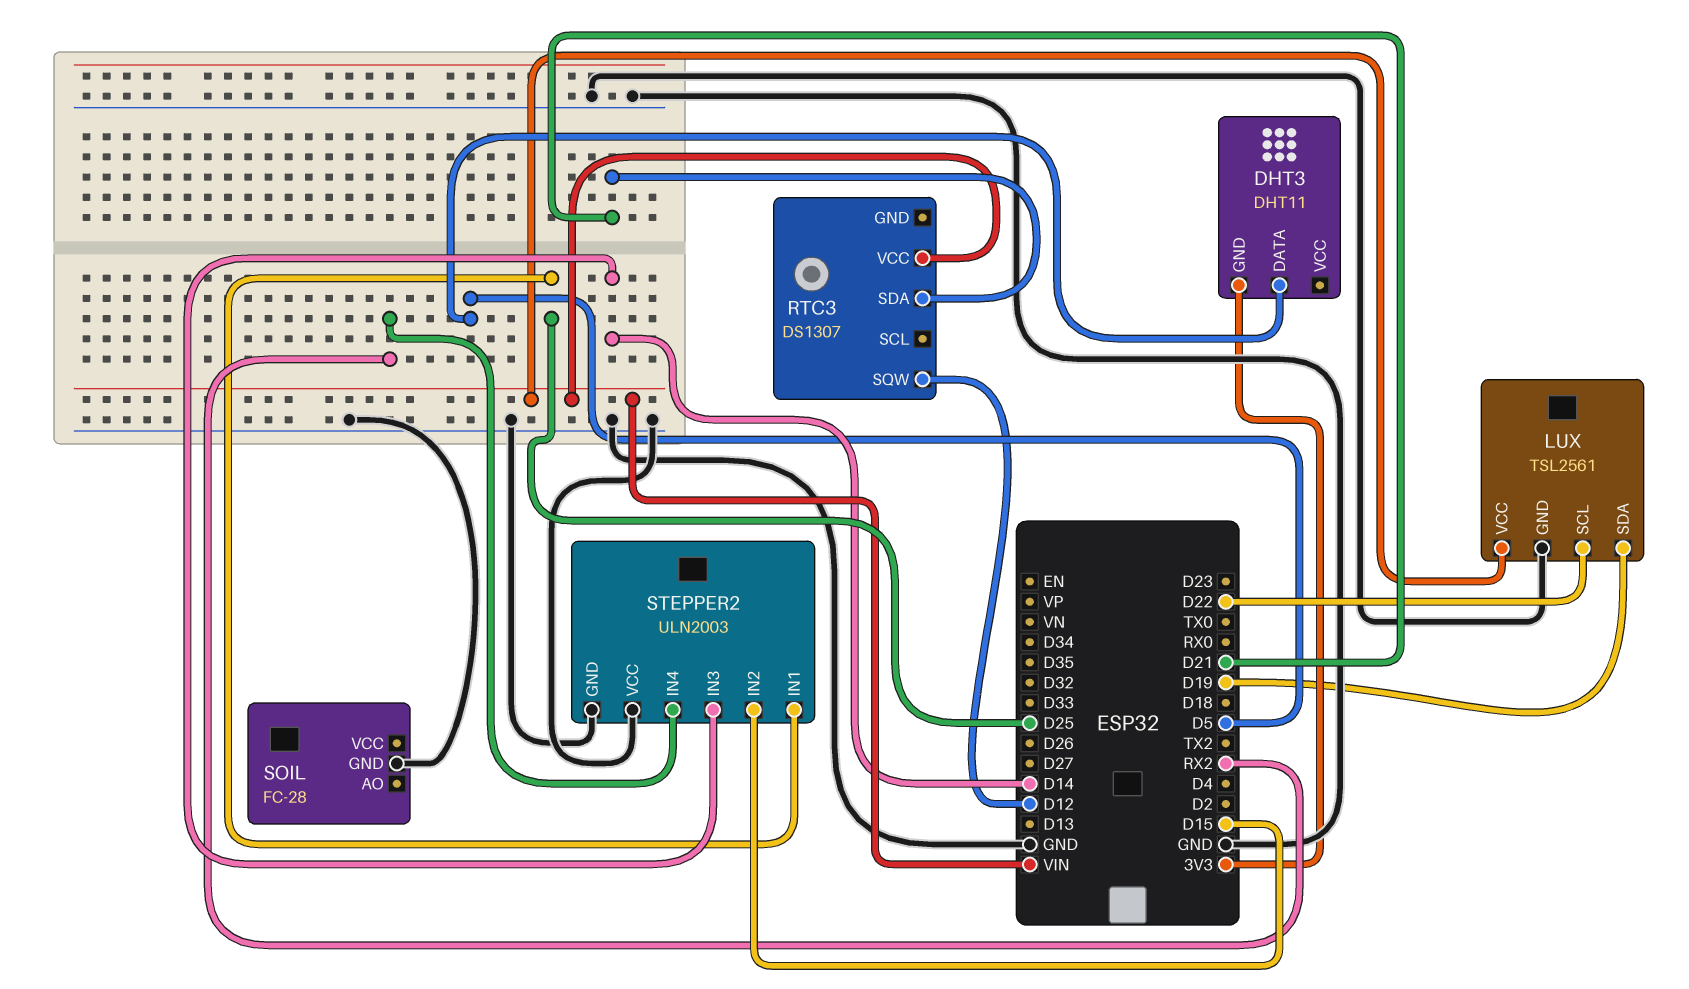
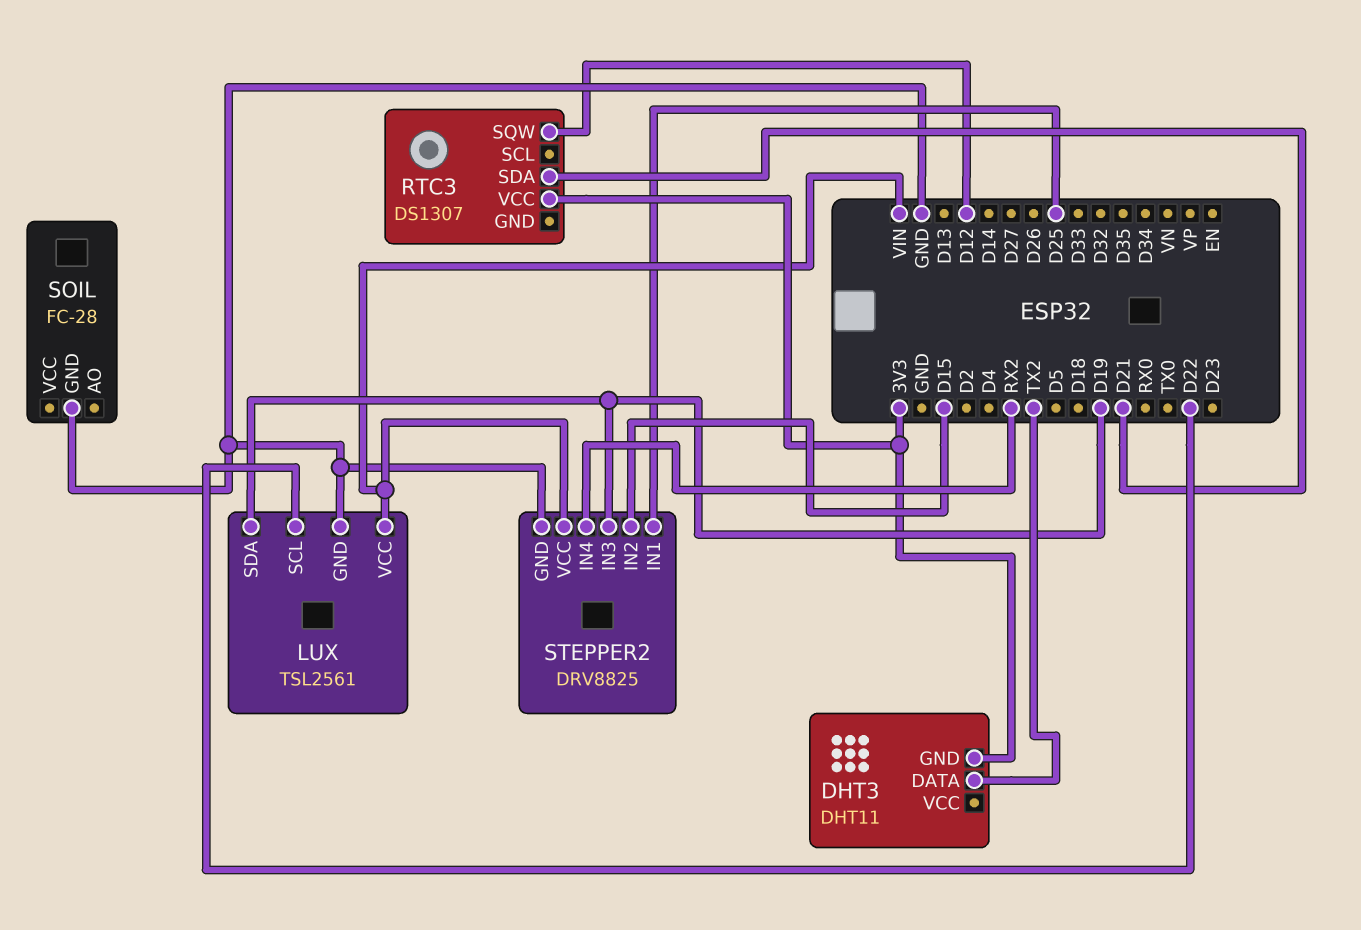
DHT3 pin DATA: D5 -> TX2
RTC3 pin VCC: VIN -> 3V3
STEPPER2: ULN2003 -> DRV8825
STEPPER2 pin IN3: D14 -> D19
STEPPER2 pin VCC: GND -> VIN

